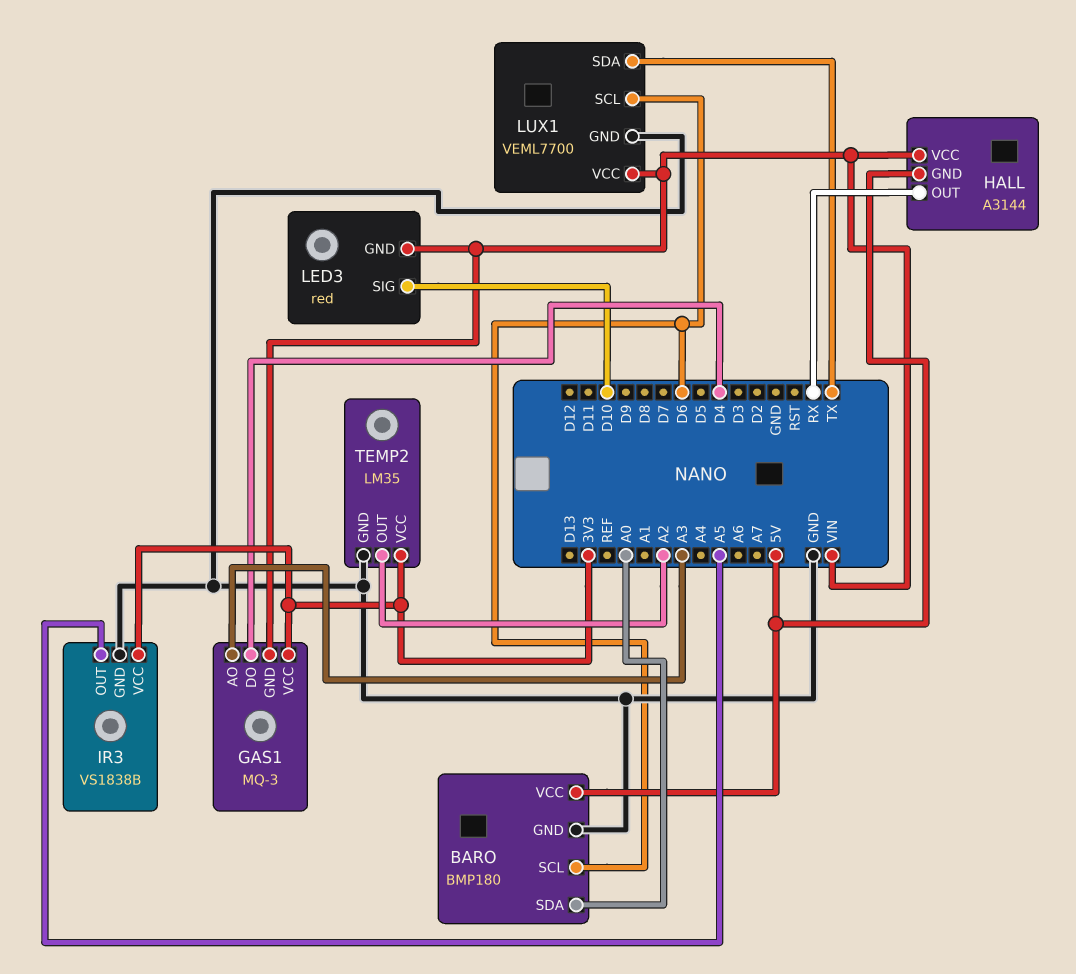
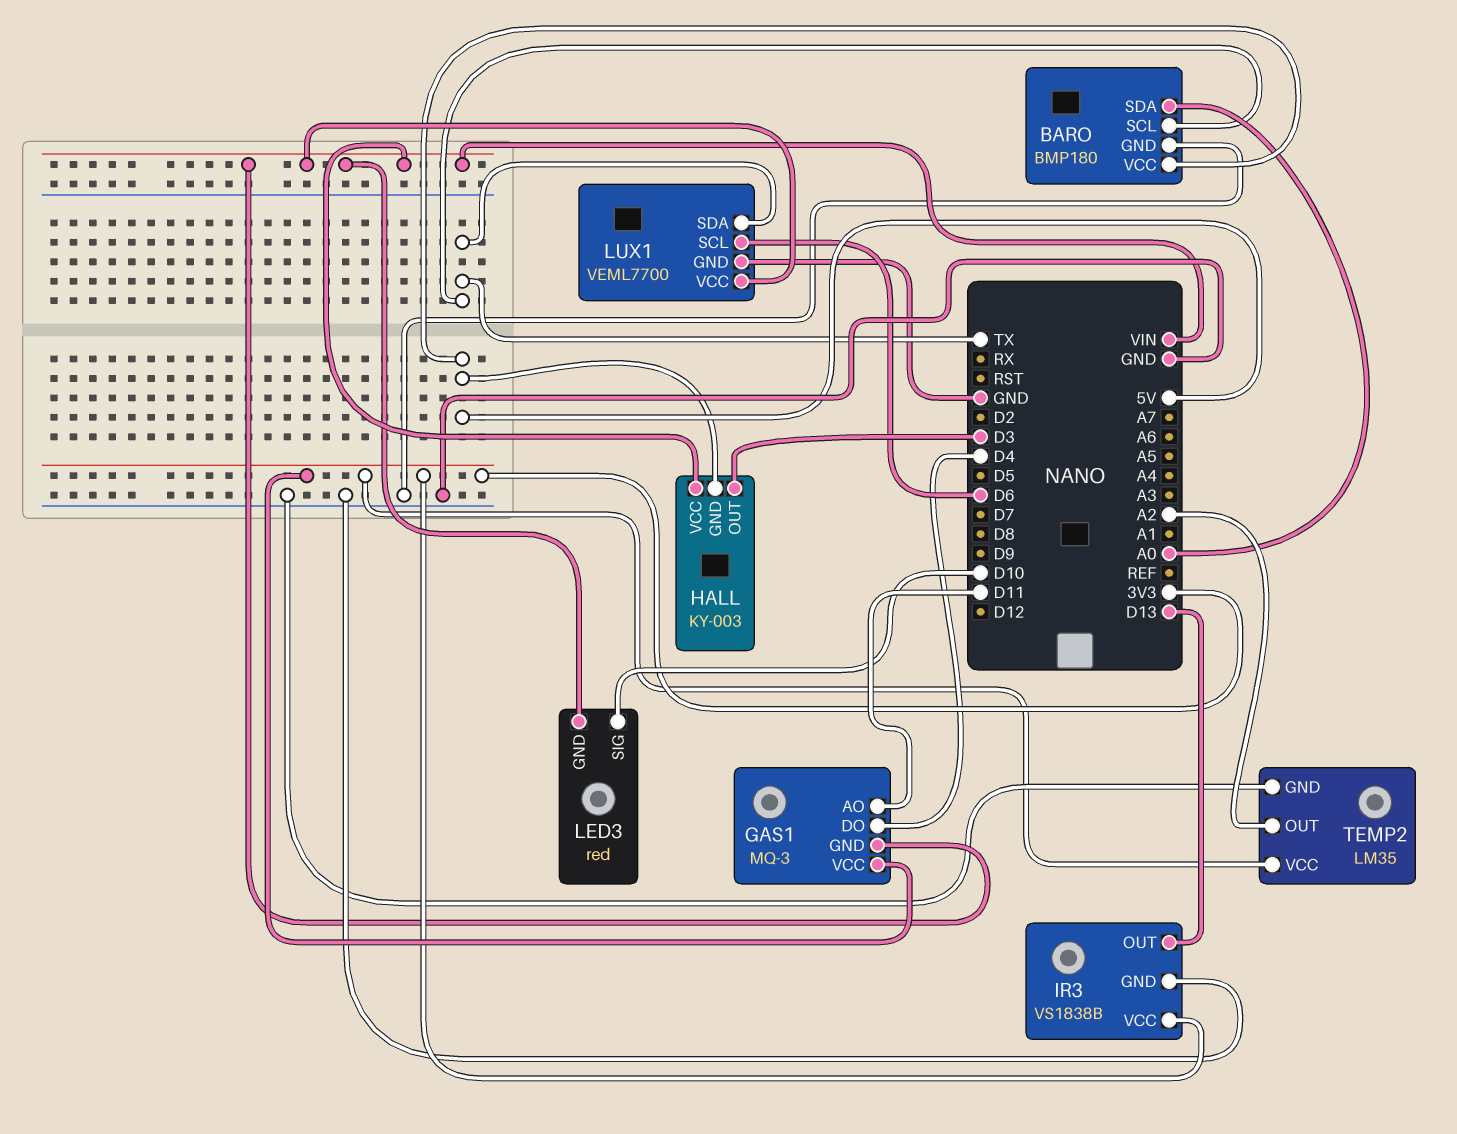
BARO pin SCL: D6 -> TX
GAS1 pin AO: A3 -> D11
HALL: A3144 -> KY-003
HALL pin OUT: RX -> D3
IR3 pin OUT: A5 -> D13

